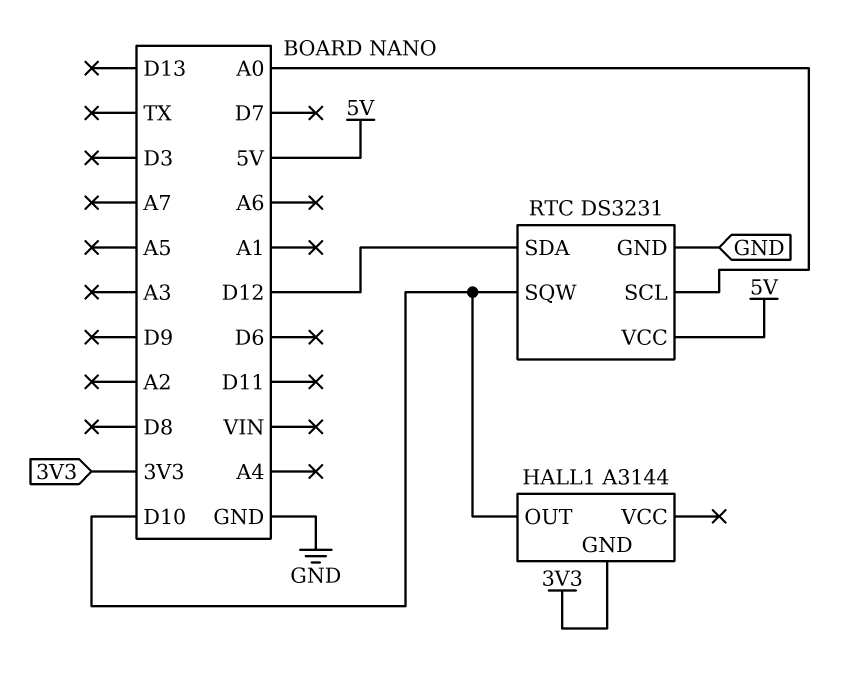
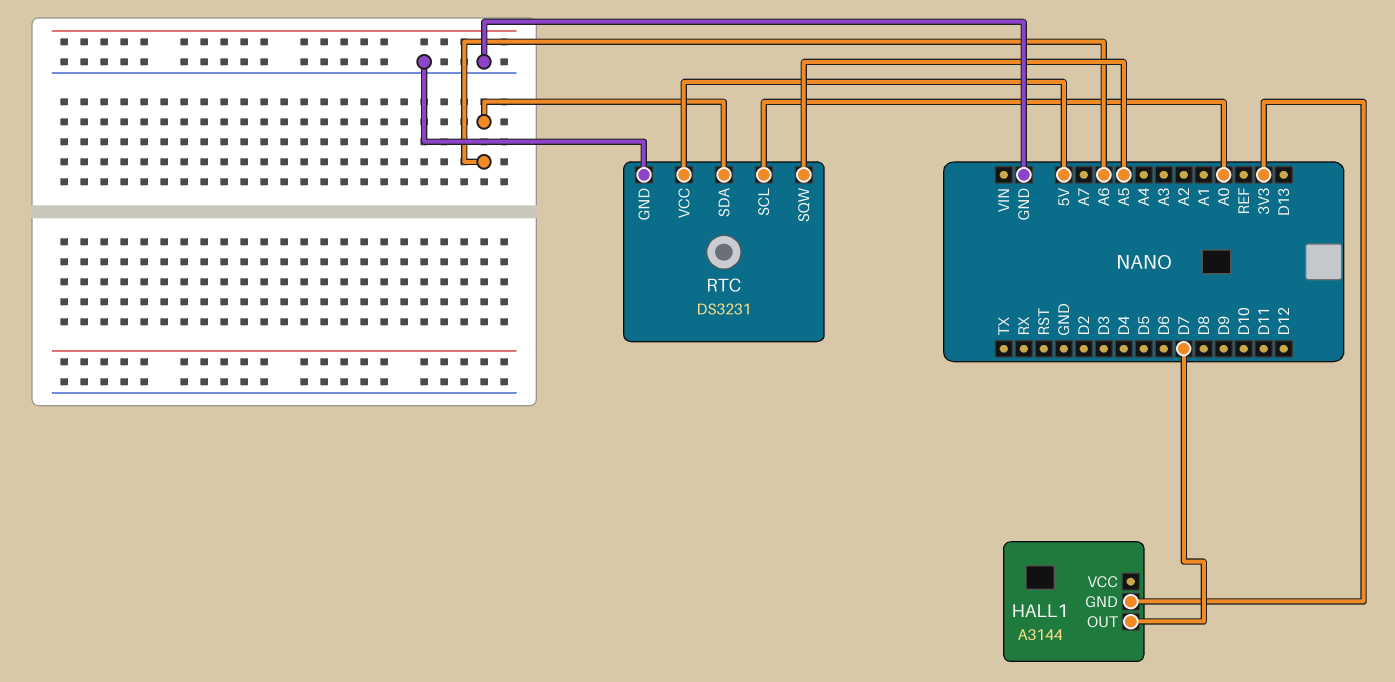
HALL1 pin OUT: D10 -> D7
RTC pin SDA: D12 -> A6
RTC pin SQW: D10 -> A5

